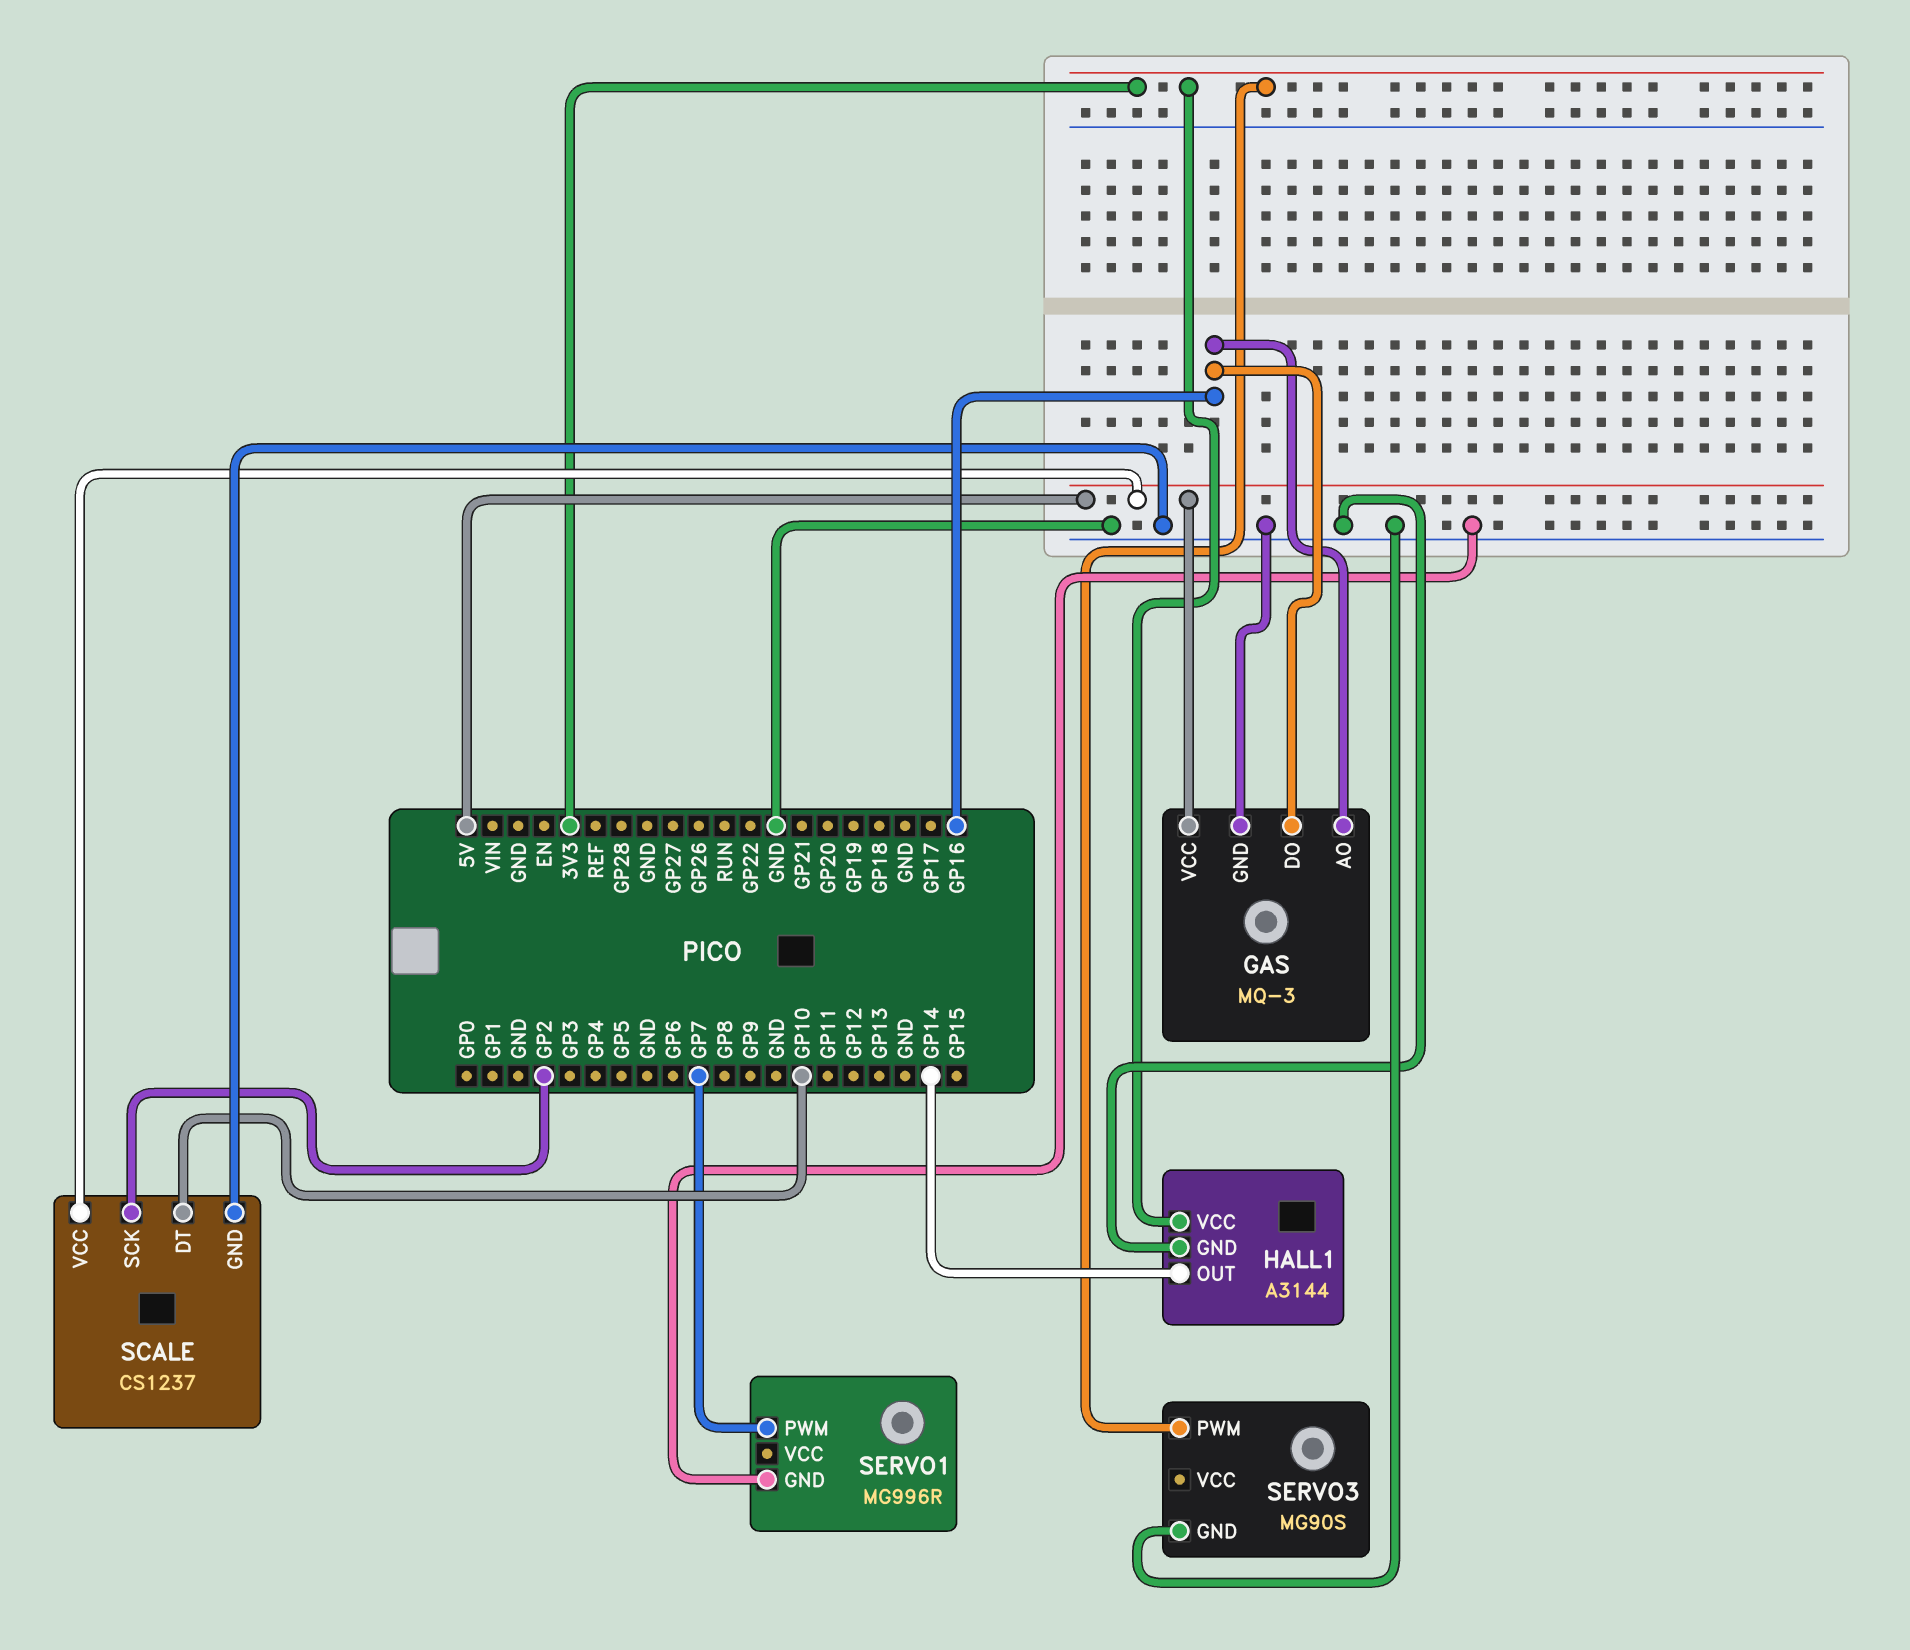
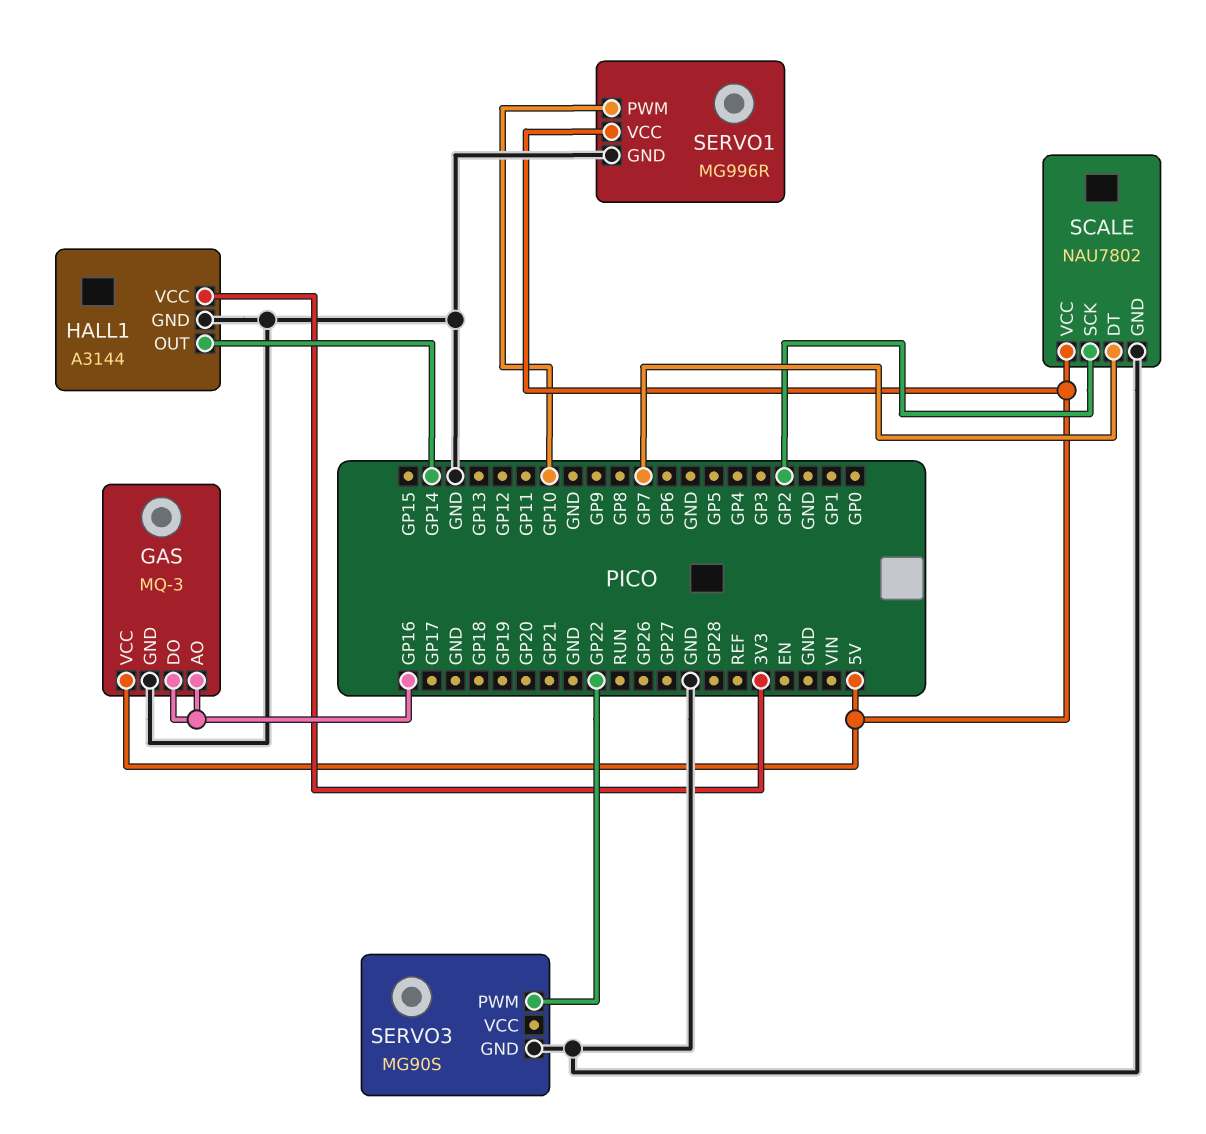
SCALE: CS1237 -> NAU7802
SCALE pin DT: GP10 -> GP7
SERVO1 pin PWM: GP7 -> GP10
SERVO1 pin VCC: none -> 5V
SERVO3 pin PWM: 3V3 -> GP22

